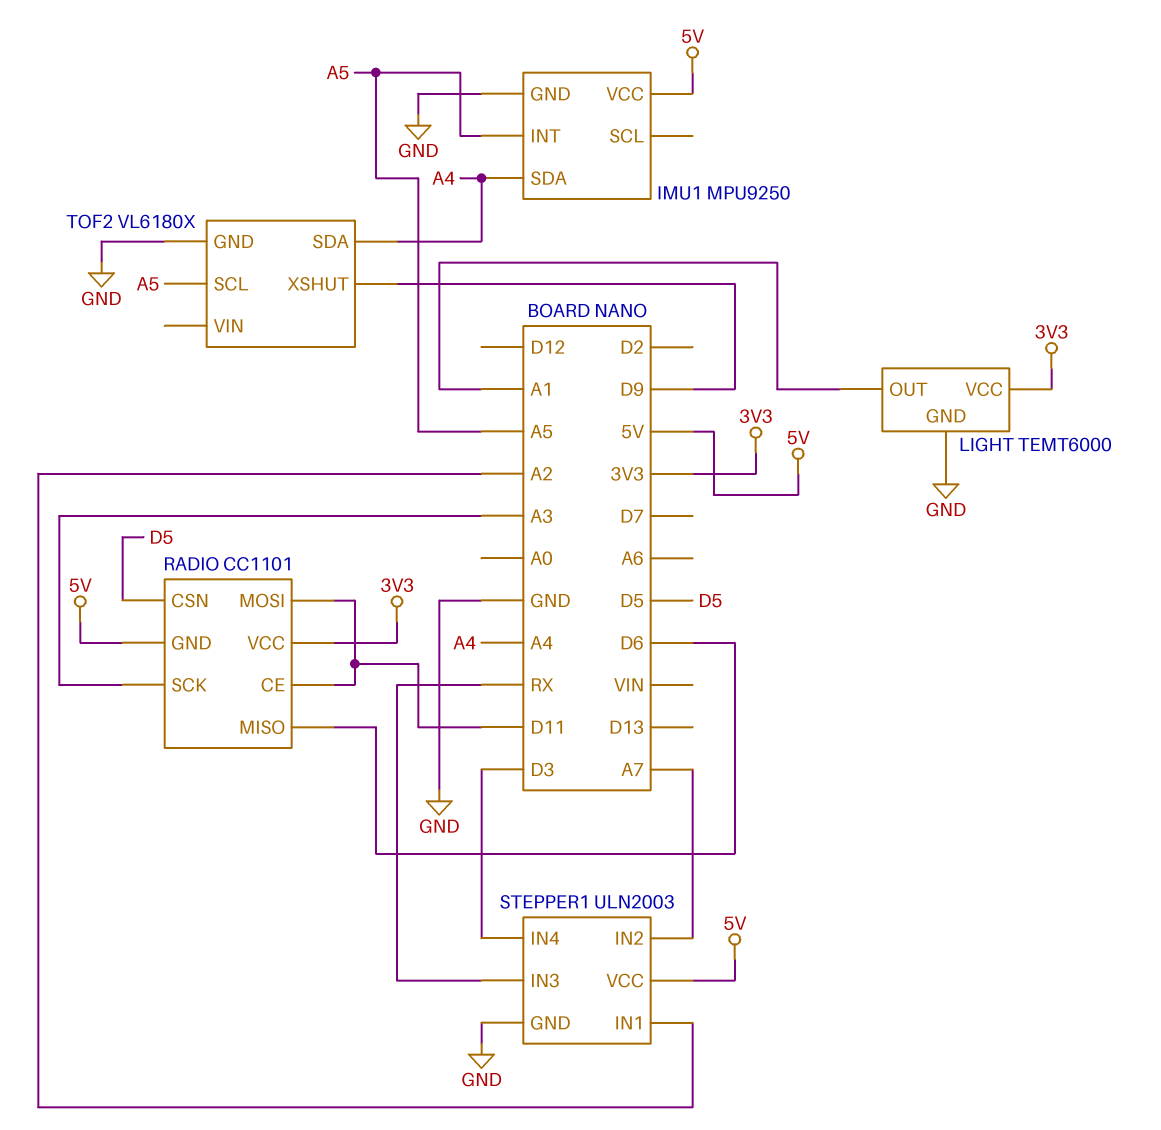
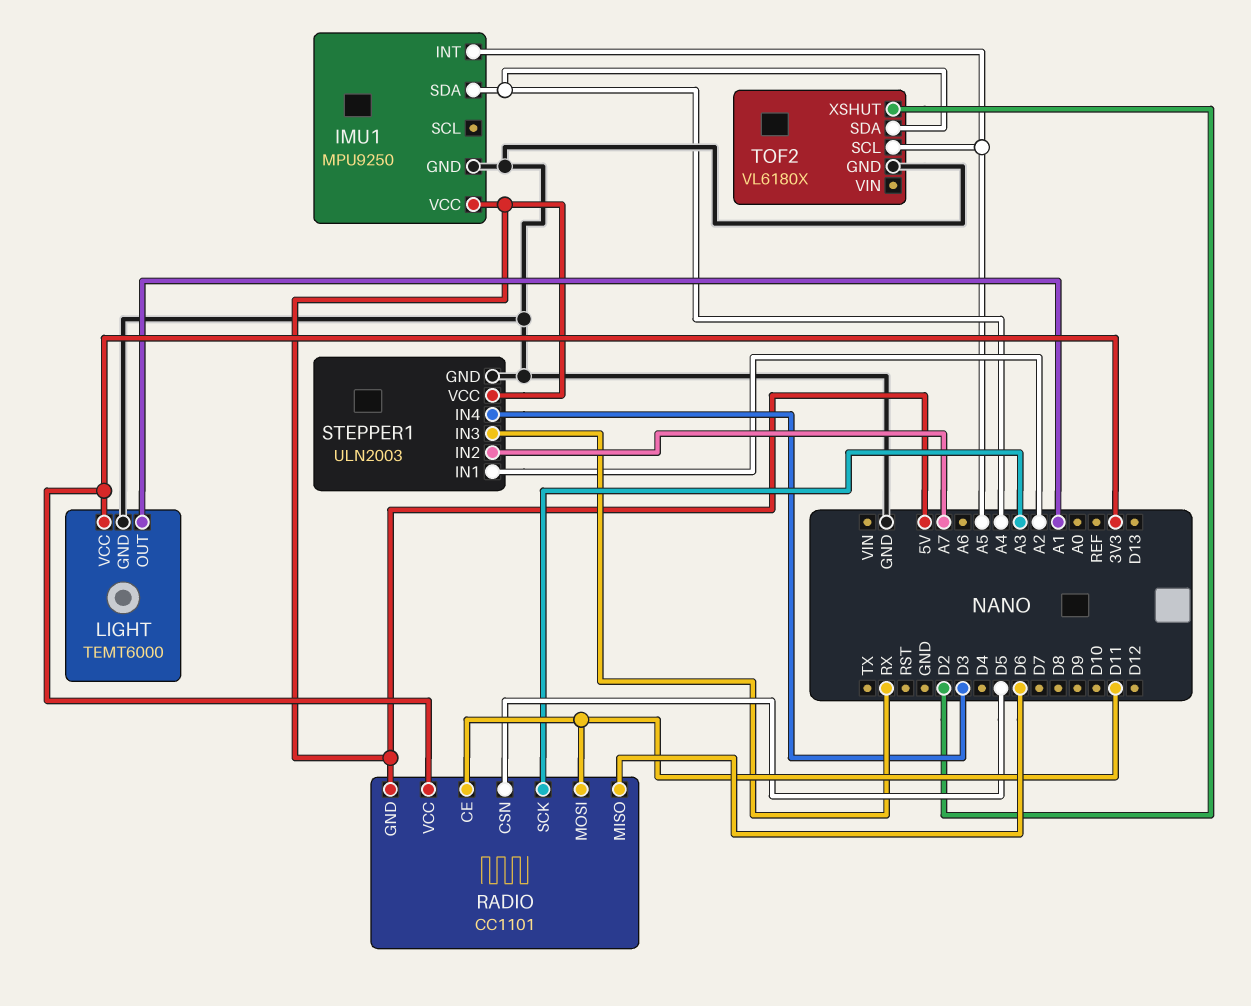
TOF2 pin XSHUT: D9 -> D2

